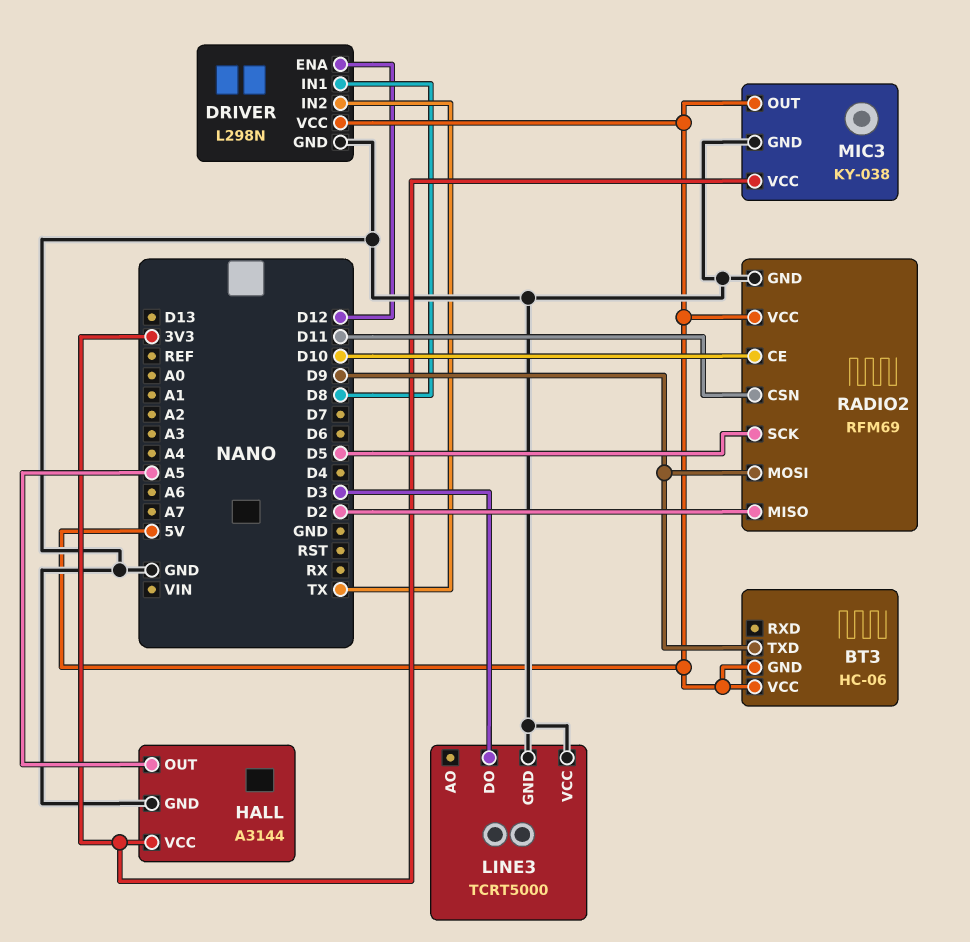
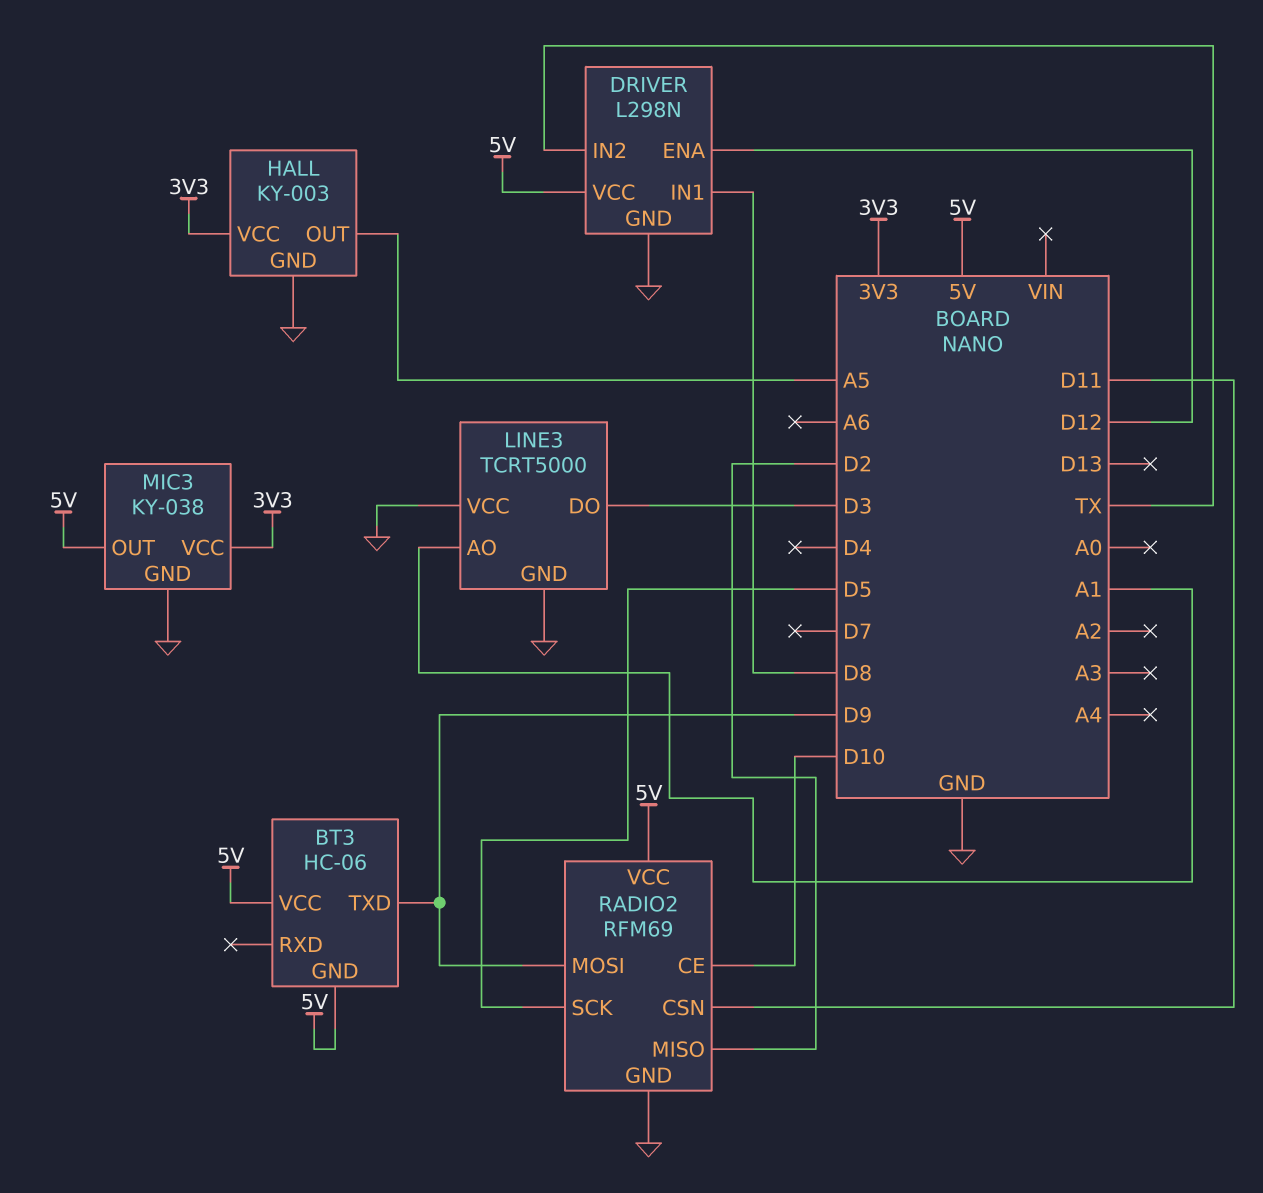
HALL: A3144 -> KY-003
LINE3 pin AO: none -> A1

